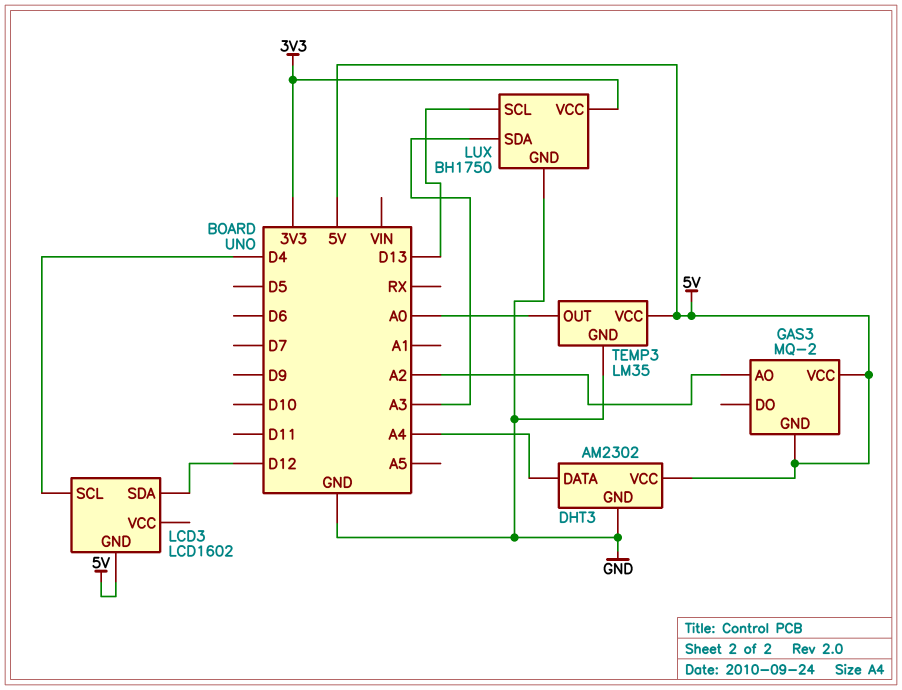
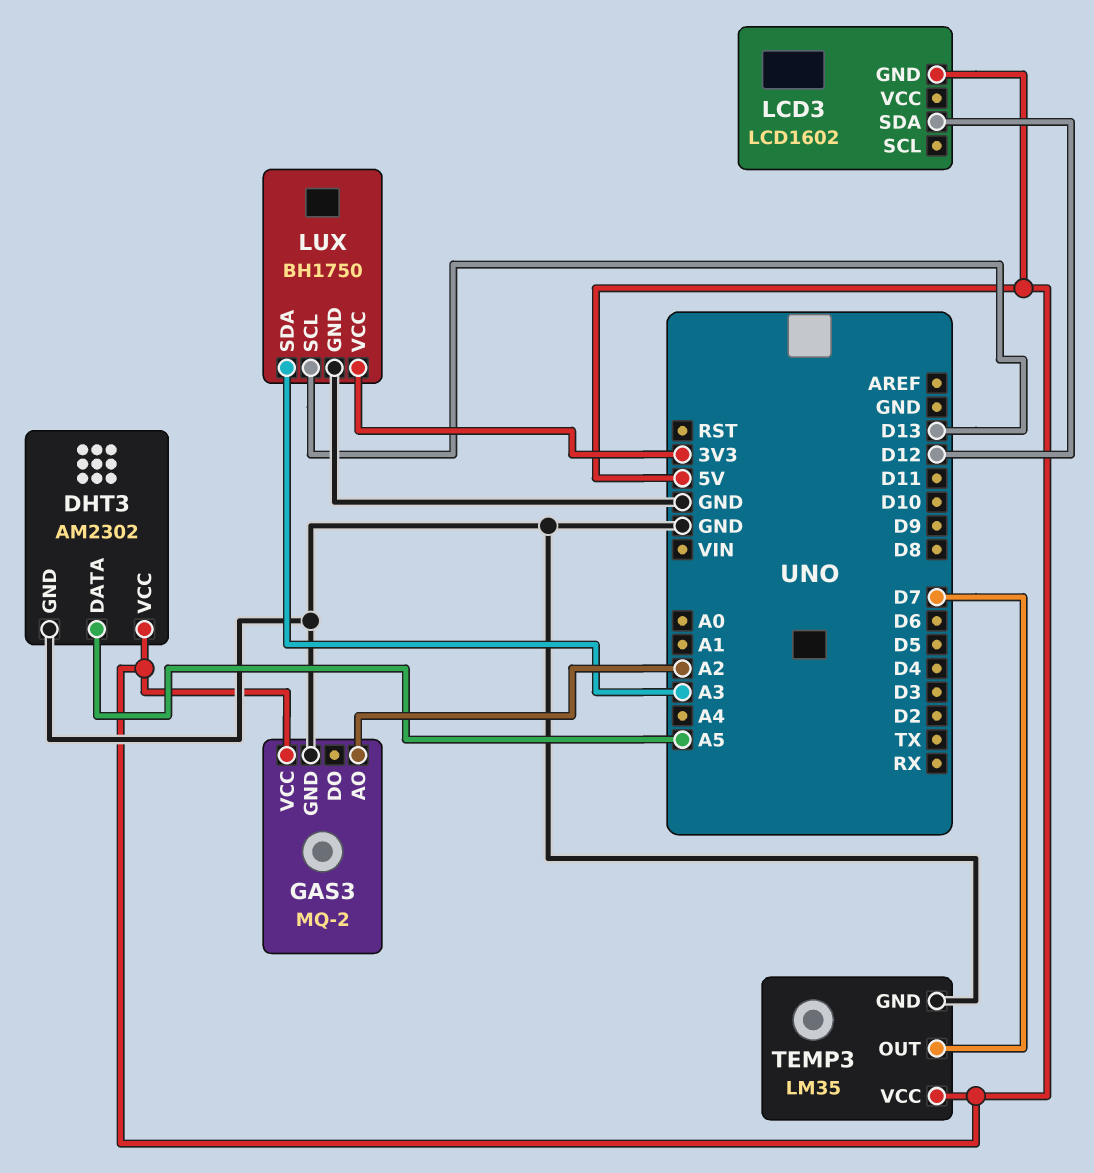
DHT3 pin DATA: A4 -> A5
GAS3 pin GND: 5V -> GND
LCD3 pin SCL: D4 -> none
TEMP3 pin OUT: A0 -> D7

